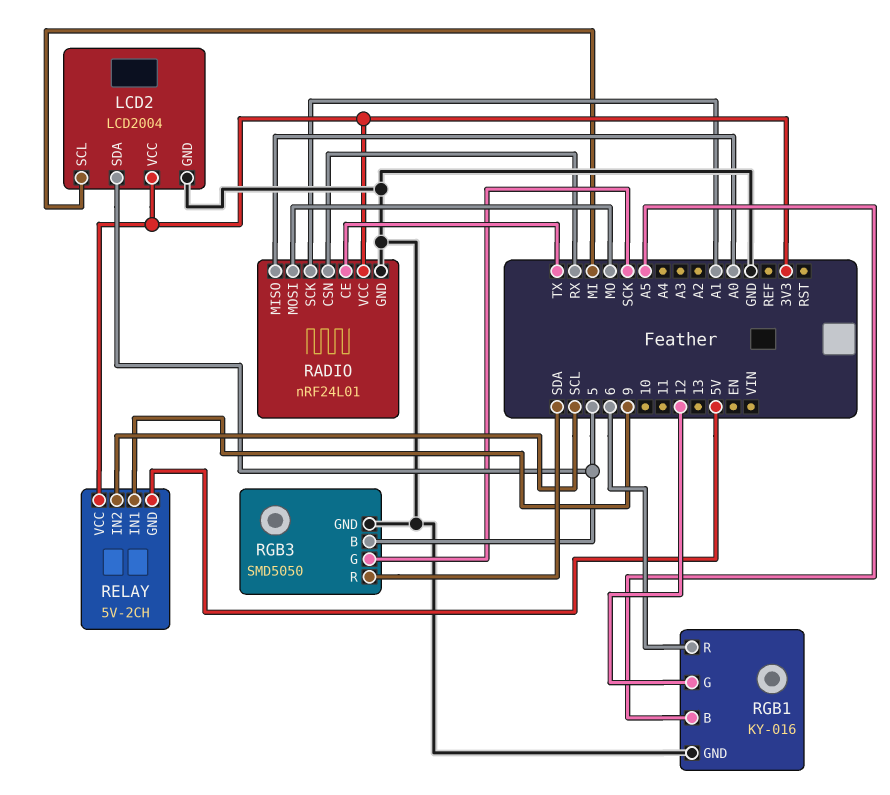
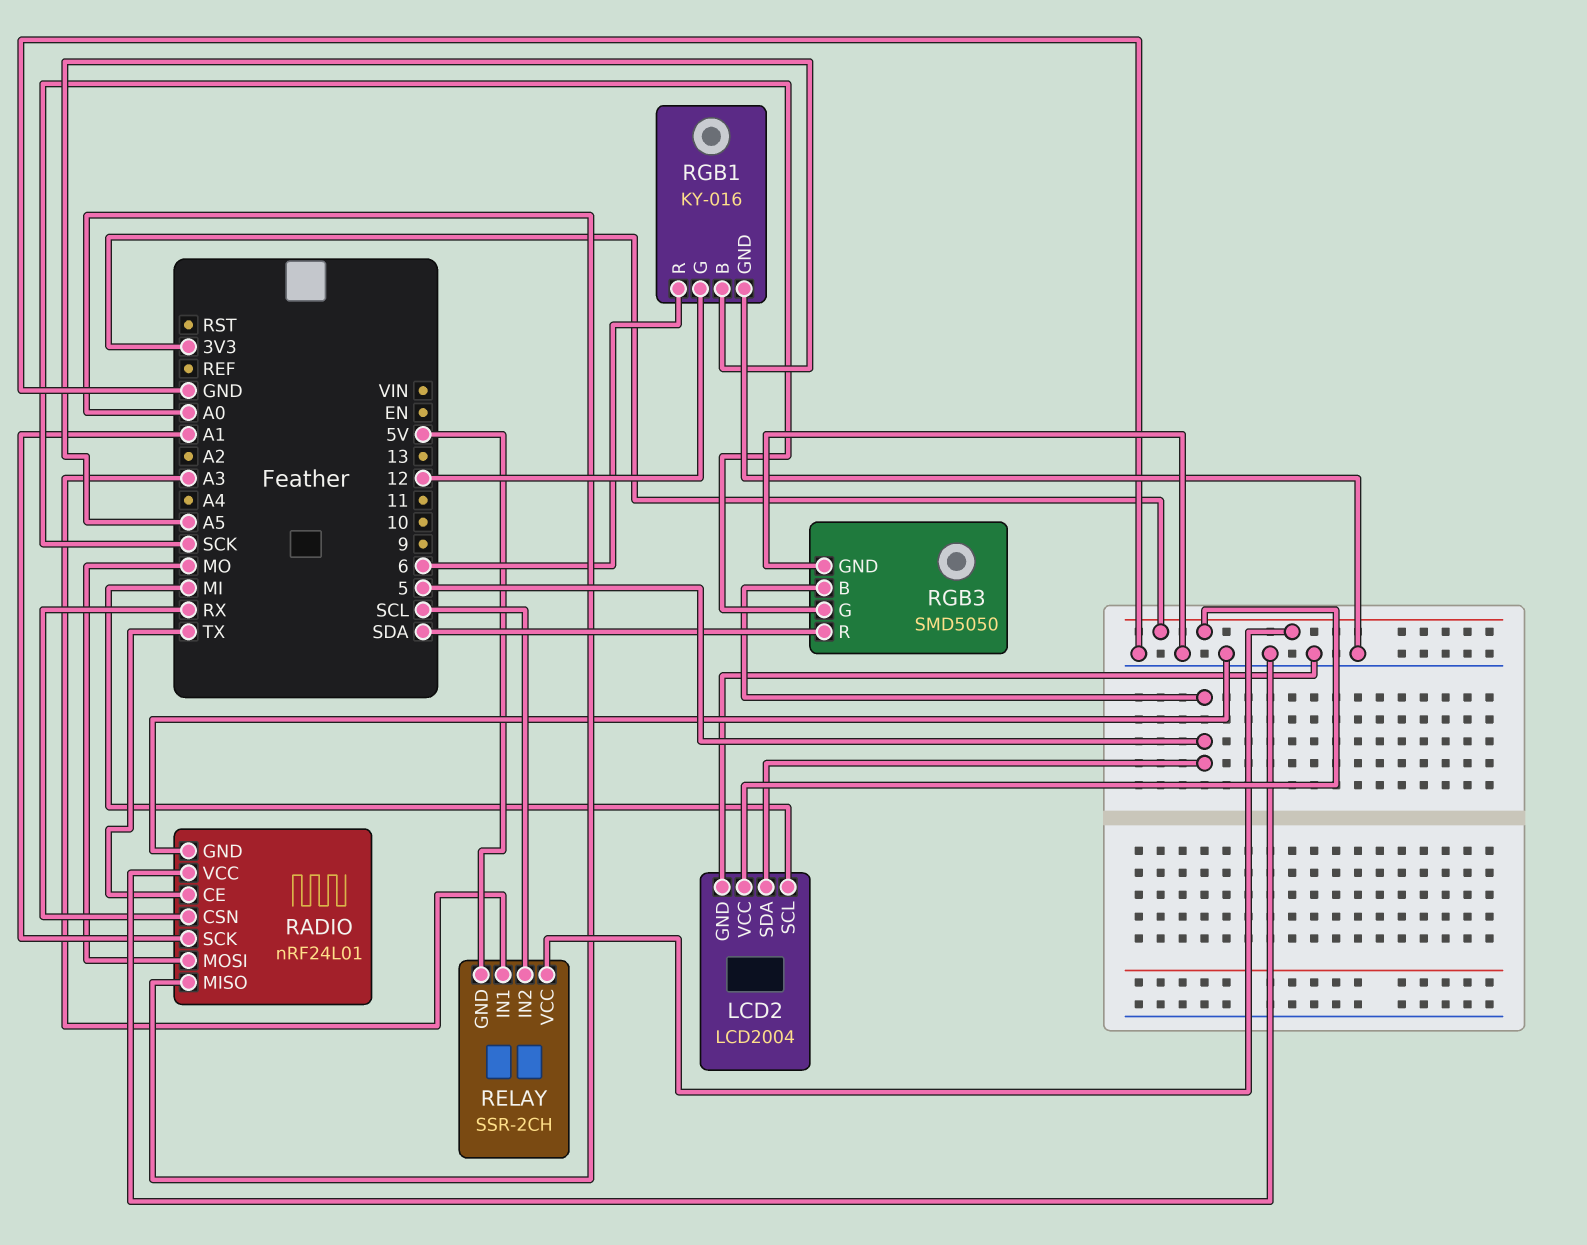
RADIO pin VCC: 3V3 -> GND
RELAY: 5V-2CH -> SSR-2CH
RELAY pin IN1: 9 -> A3

